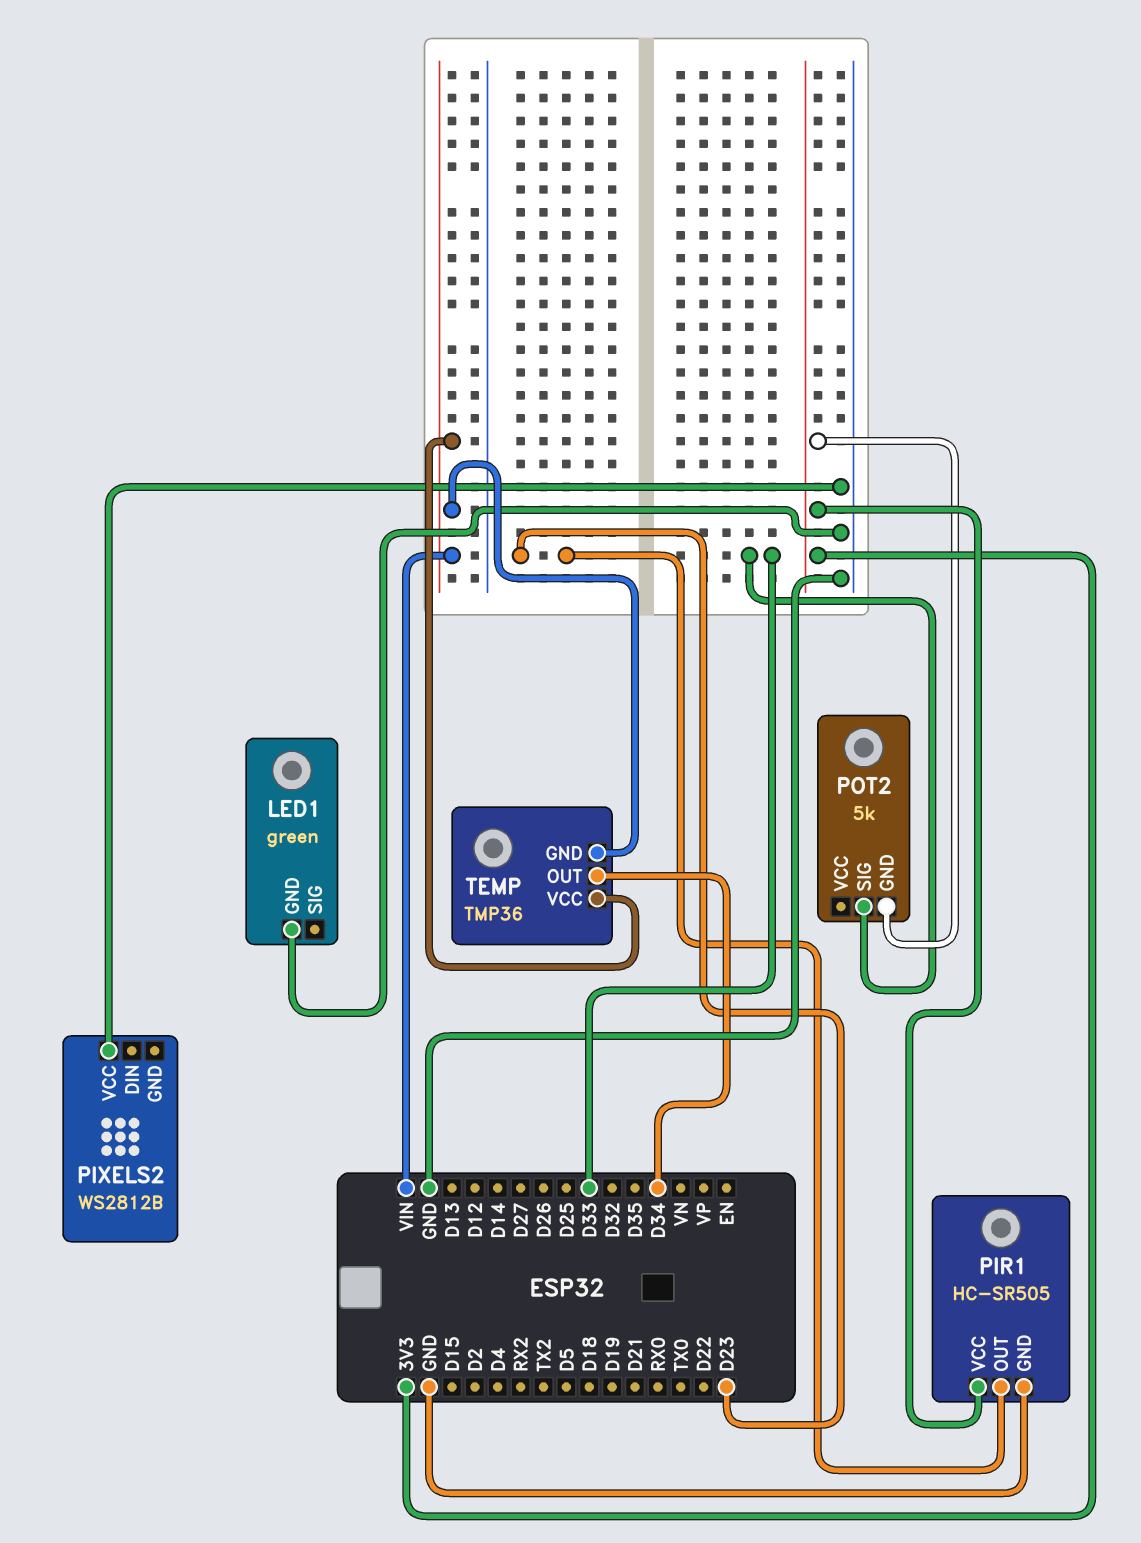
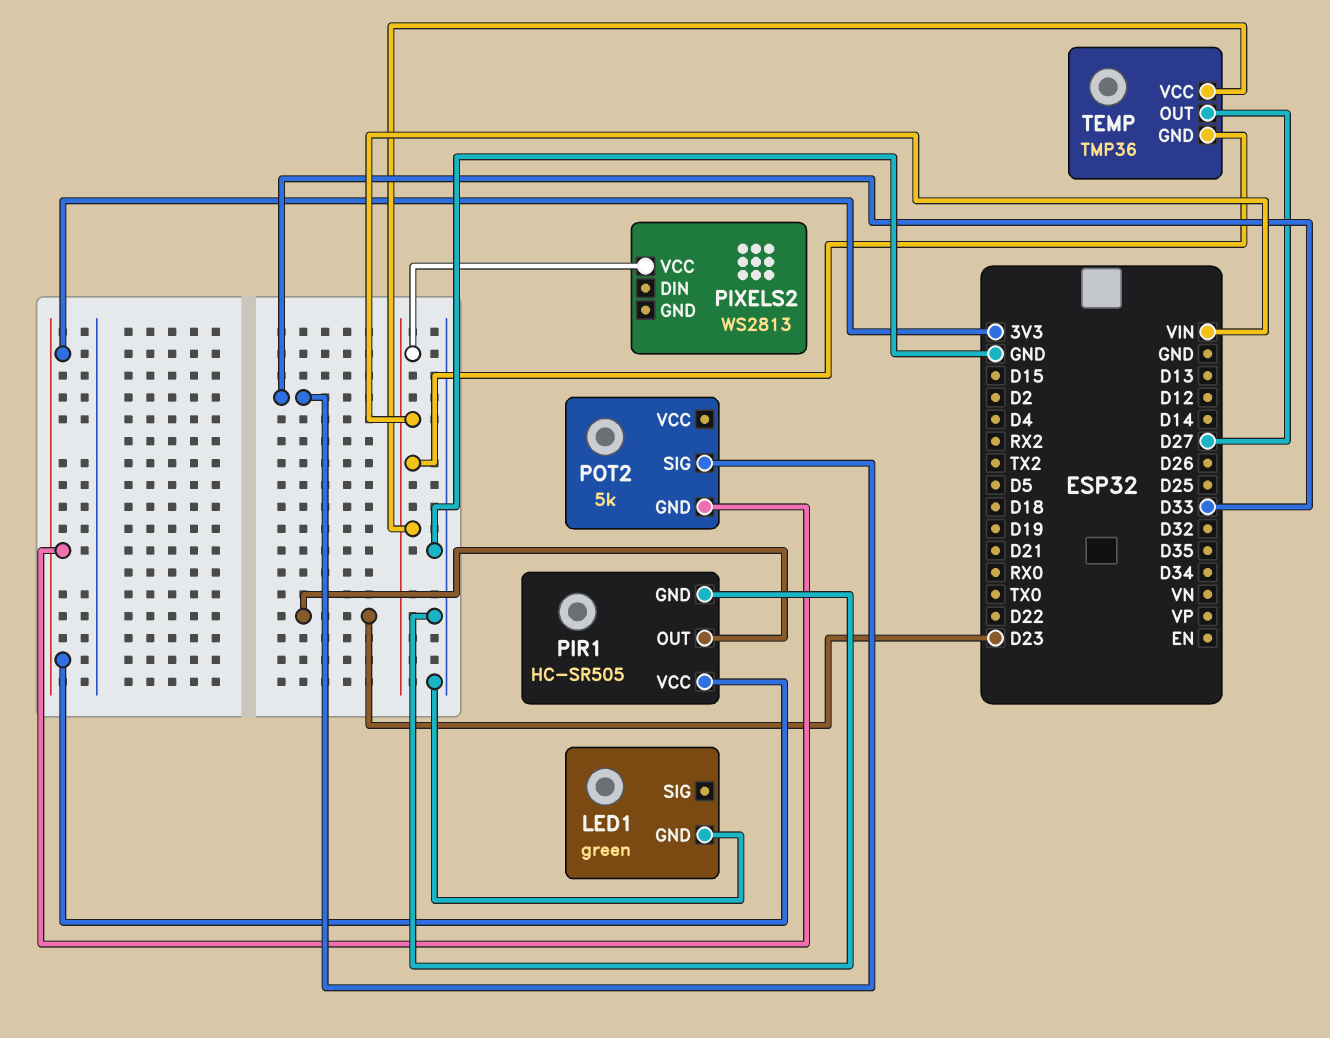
PIXELS2: WS2812B -> WS2813
PIXELS2 pin VCC: GND -> VIN
TEMP pin OUT: D34 -> D27

